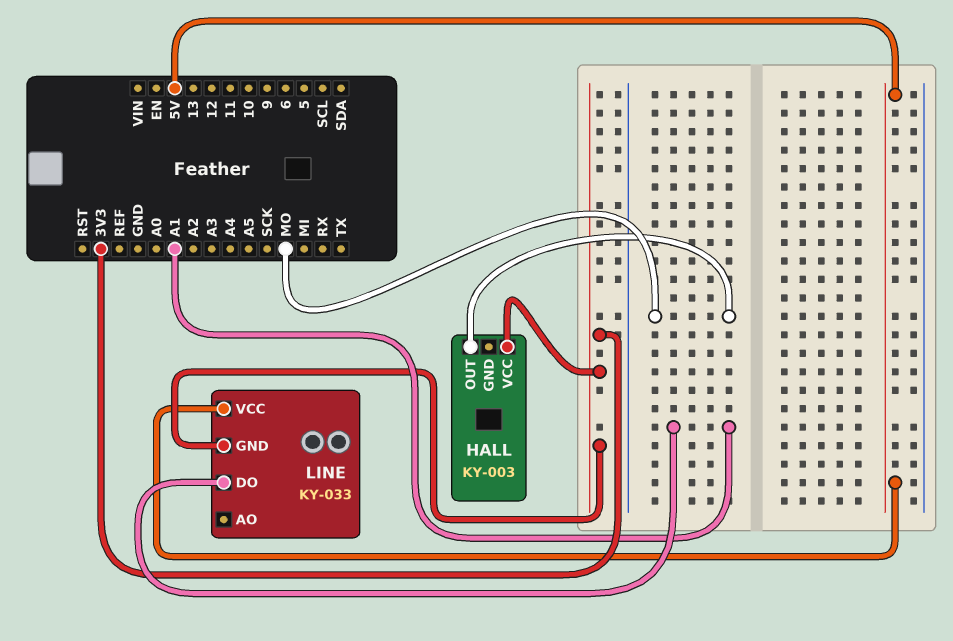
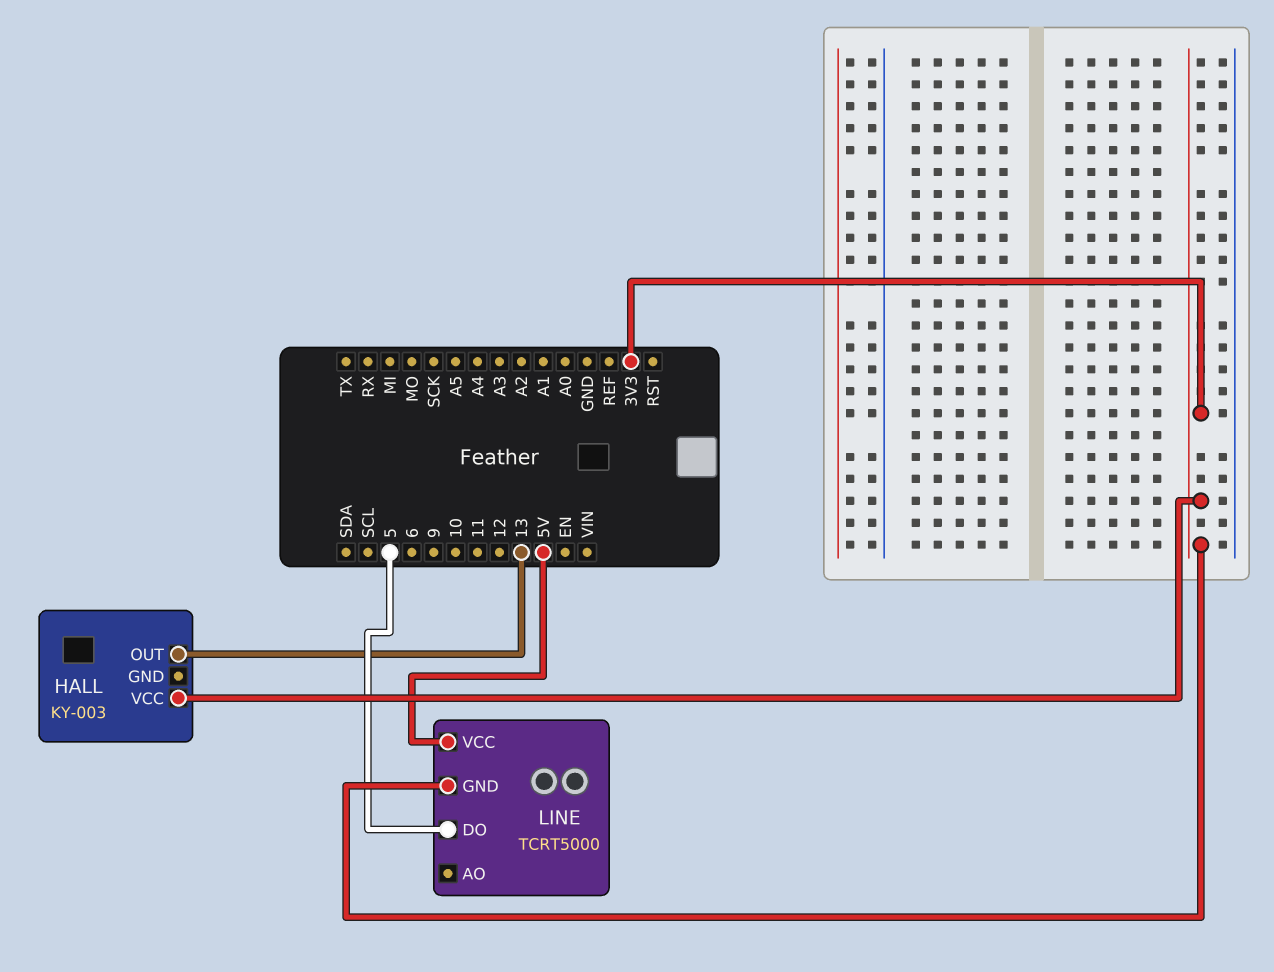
HALL pin OUT: MO -> 13
LINE: KY-033 -> TCRT5000
LINE pin DO: A1 -> 5

